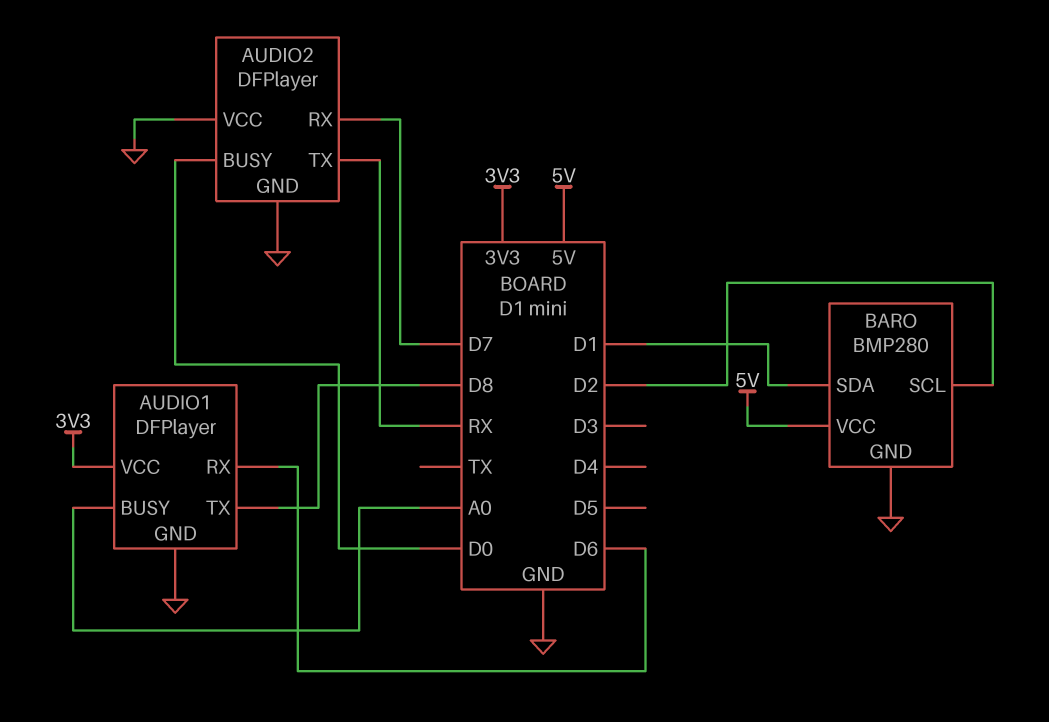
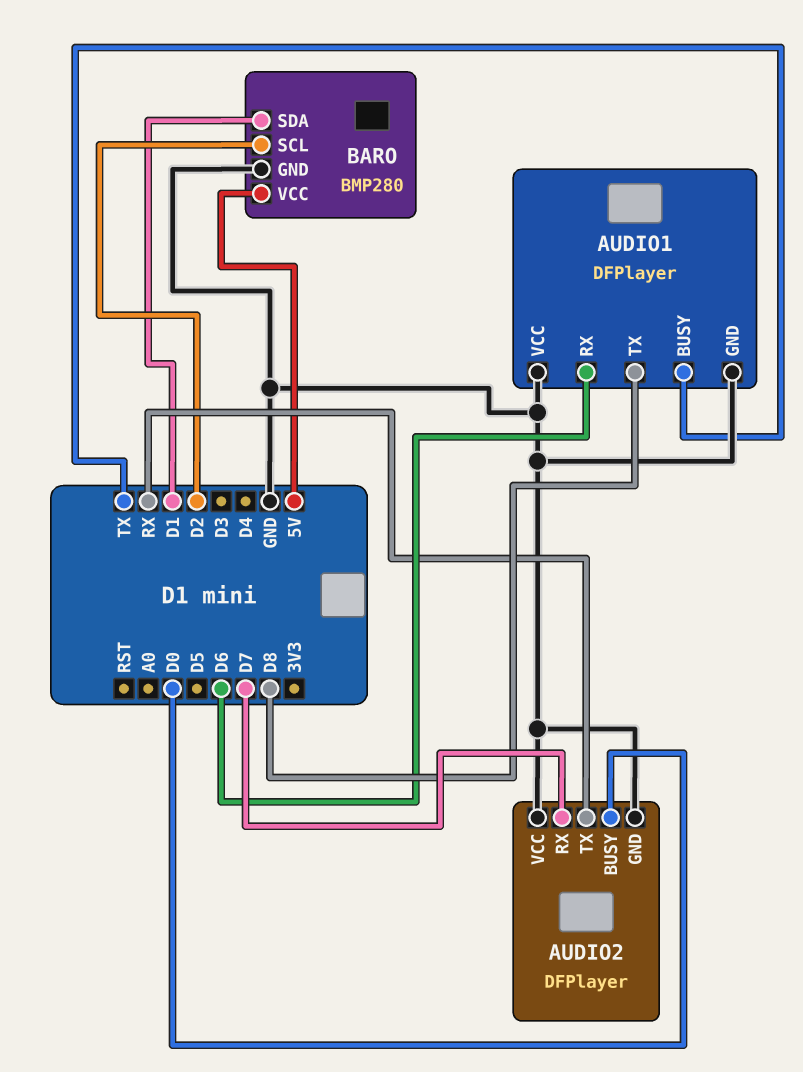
AUDIO1 pin BUSY: A0 -> TX
AUDIO1 pin VCC: 3V3 -> GND

